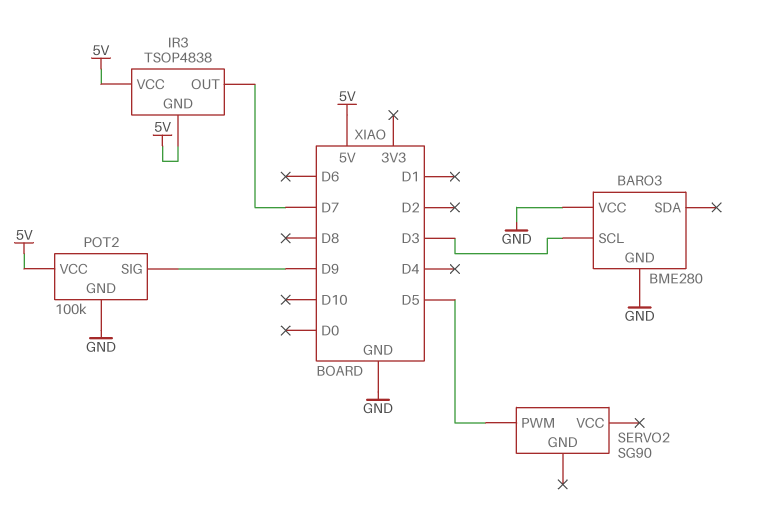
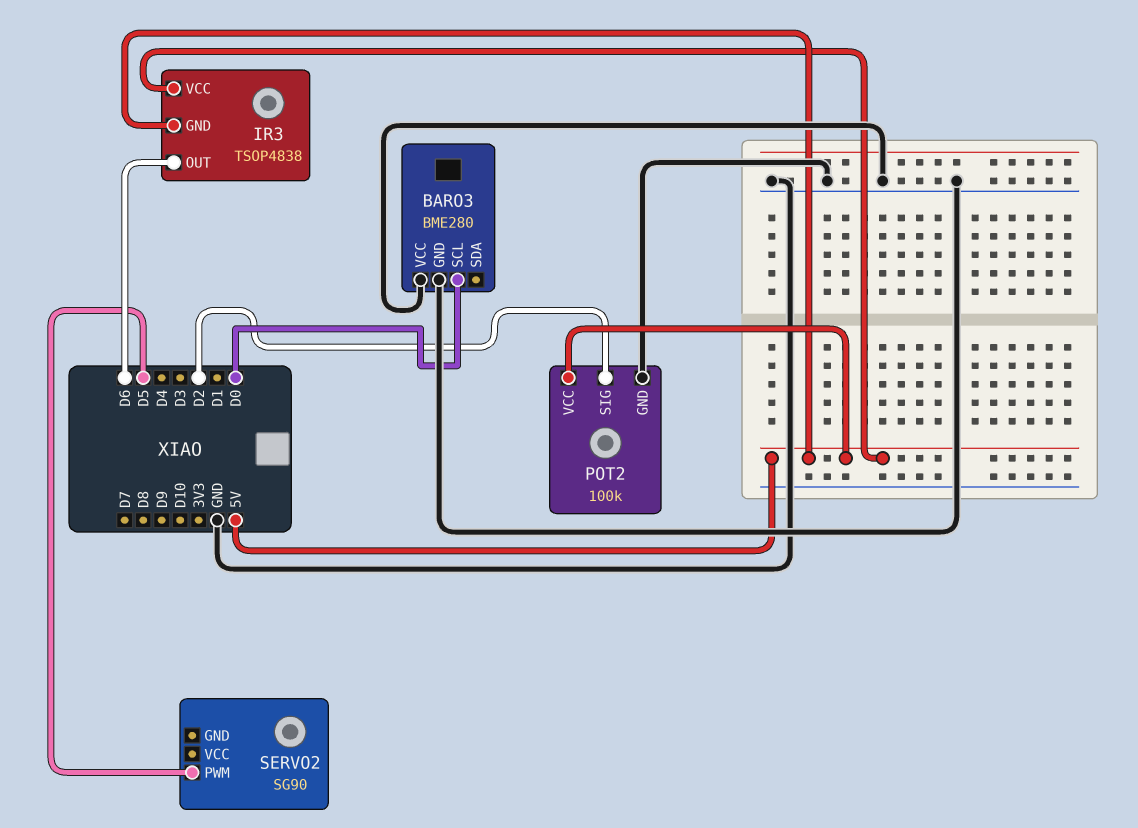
BARO3 pin SCL: D3 -> D0
IR3 pin OUT: D7 -> D6
POT2 pin SIG: D9 -> D2

